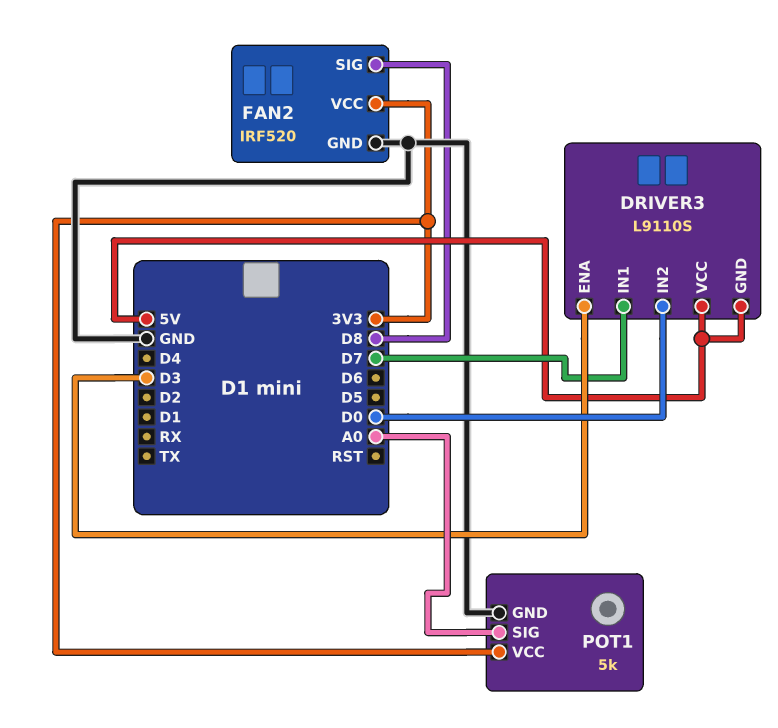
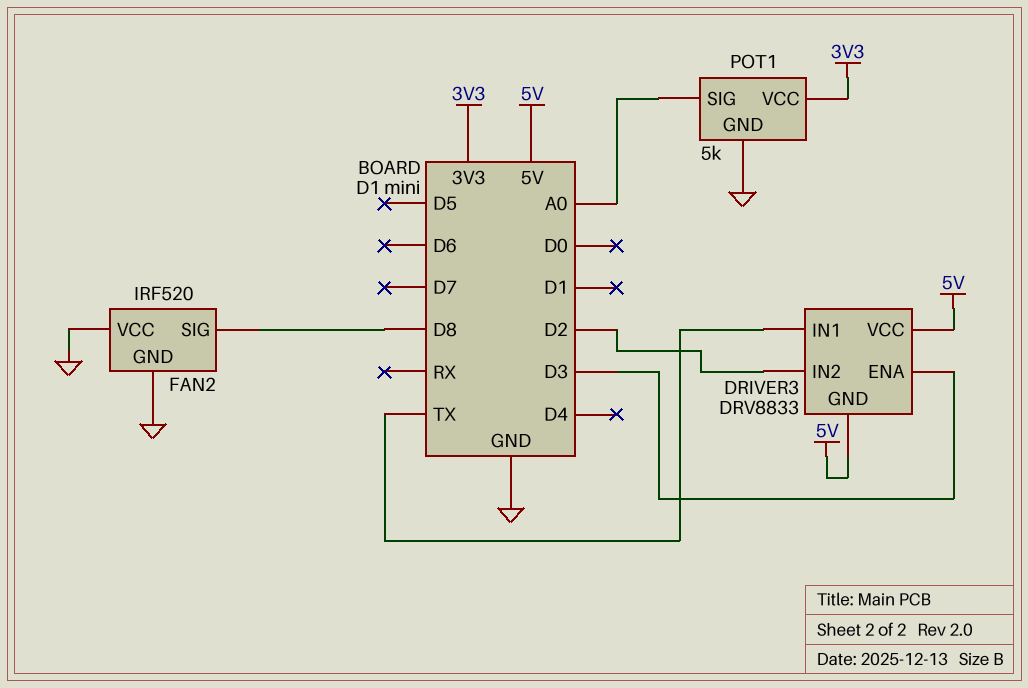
DRIVER3: L9110S -> DRV8833
DRIVER3 pin IN1: D7 -> TX
DRIVER3 pin IN2: D0 -> D2
FAN2 pin VCC: 3V3 -> GND

